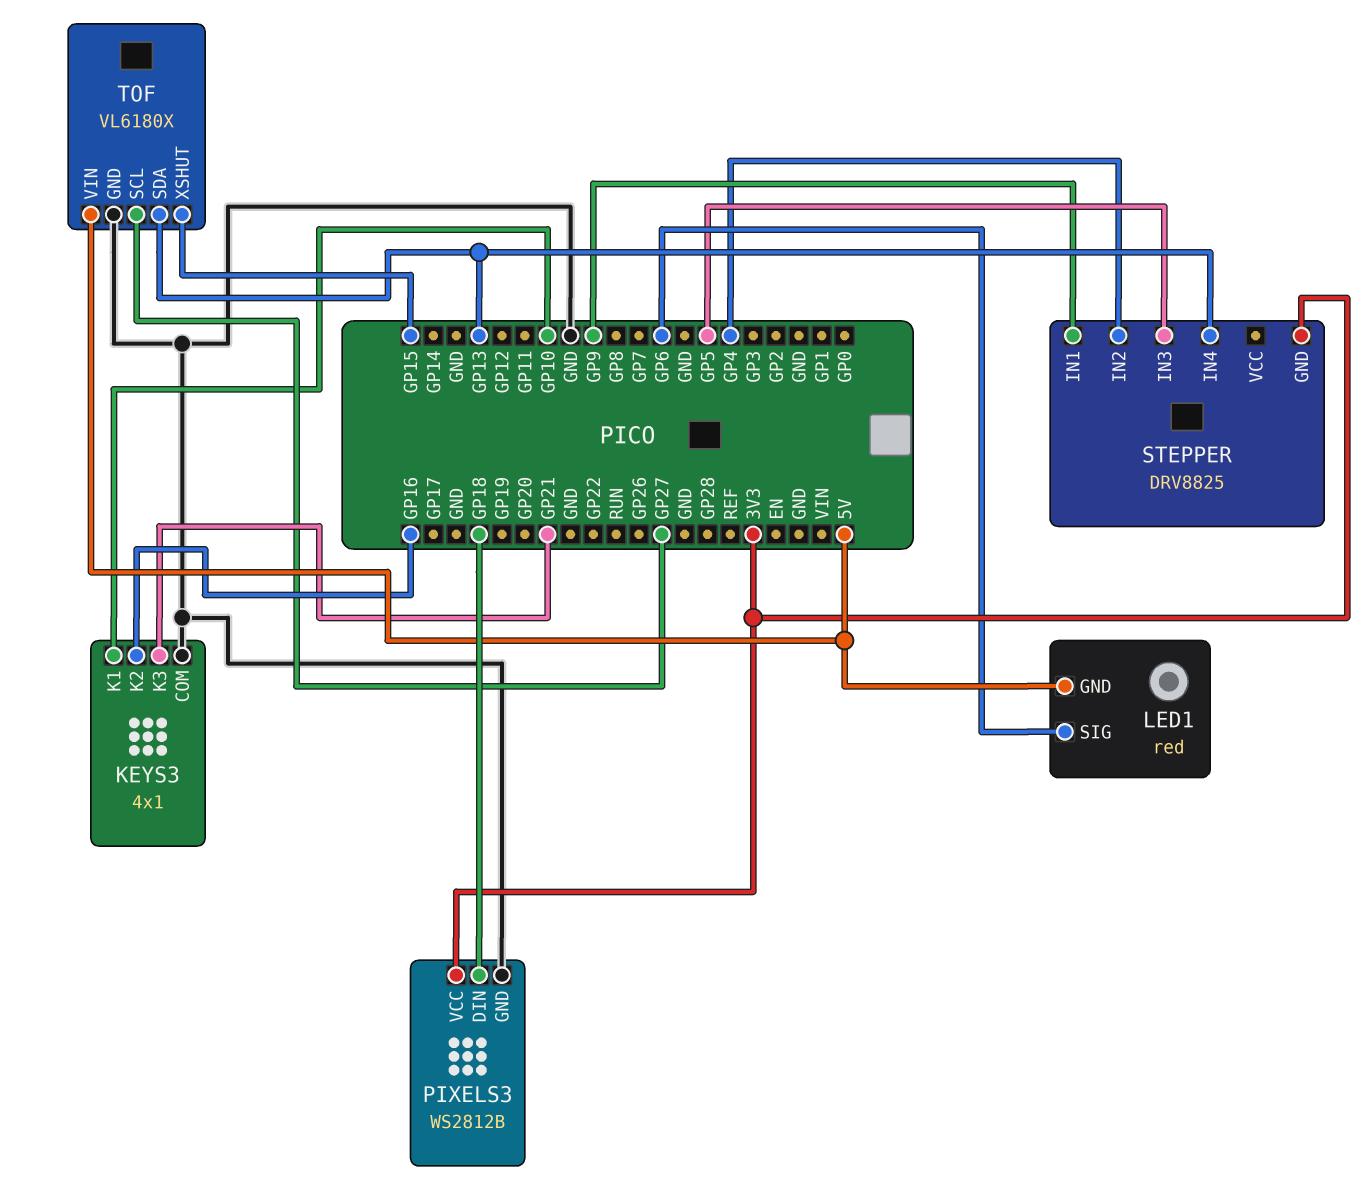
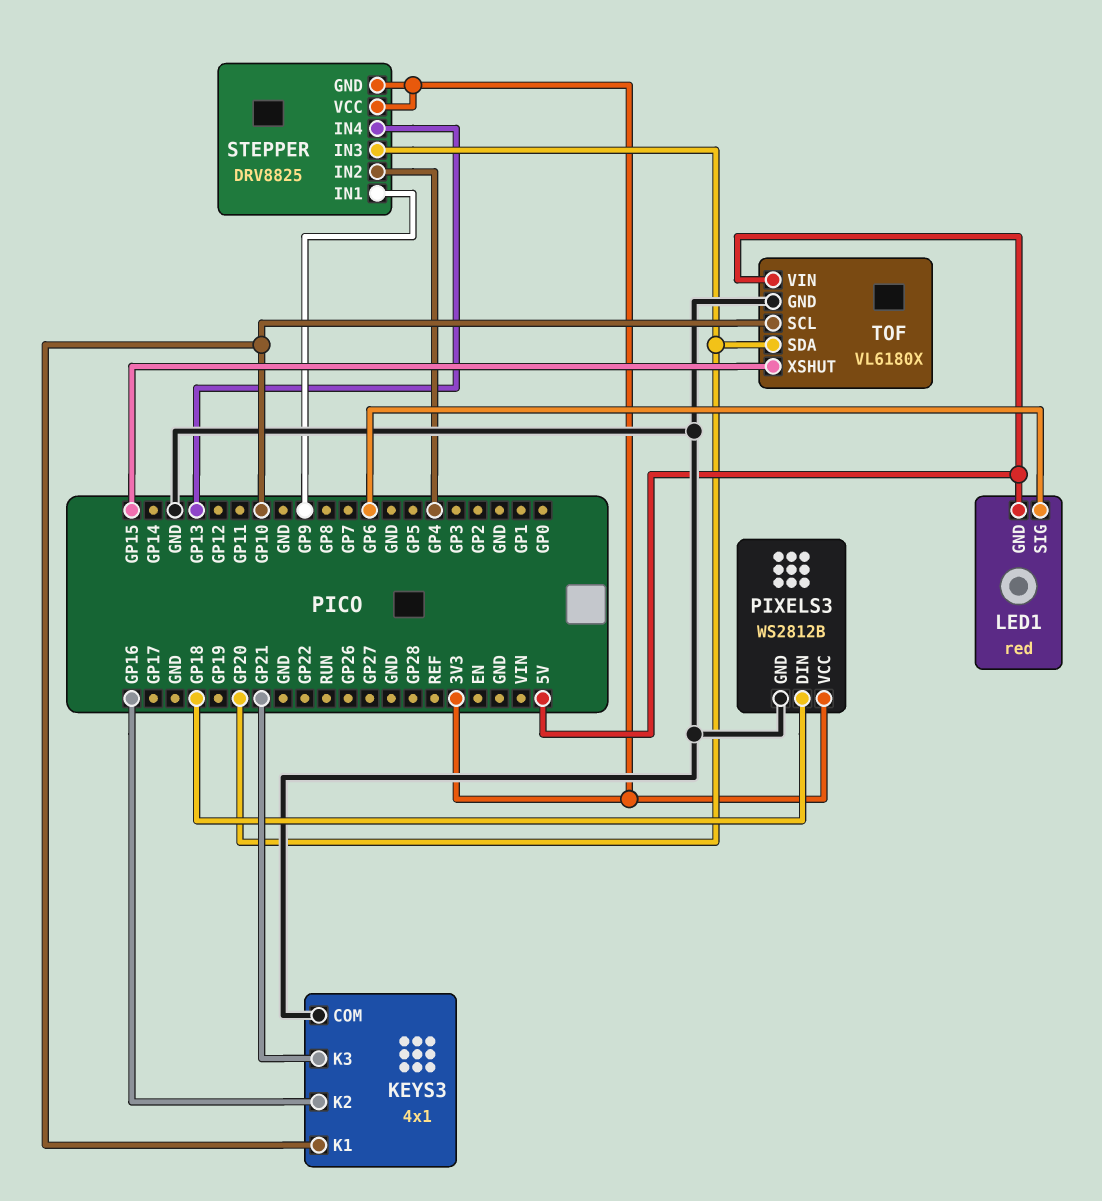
STEPPER pin IN3: GP5 -> GP20
STEPPER pin VCC: none -> 3V3
TOF pin SCL: GP27 -> GP10
TOF pin SDA: GP13 -> GP20

